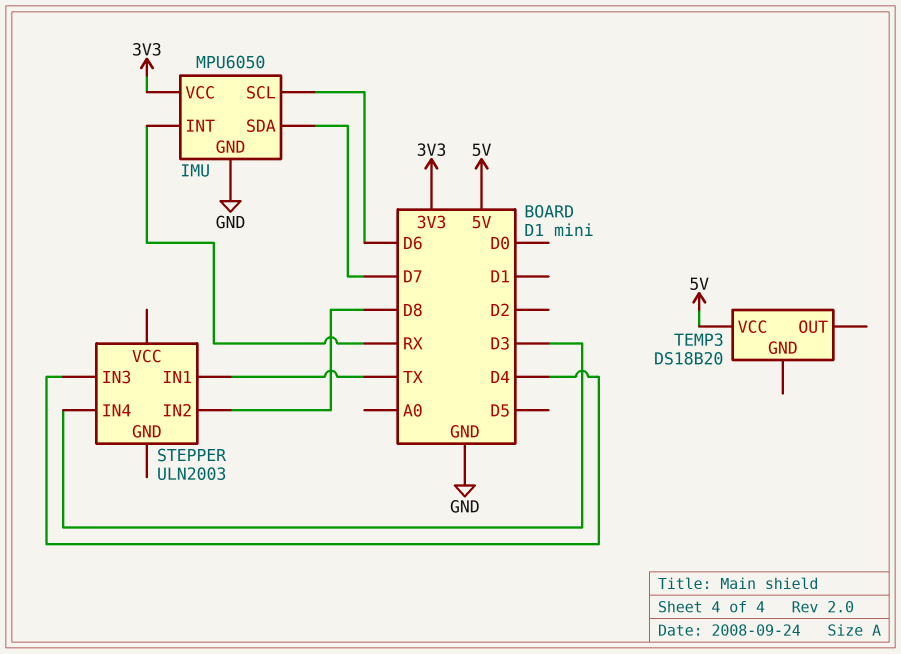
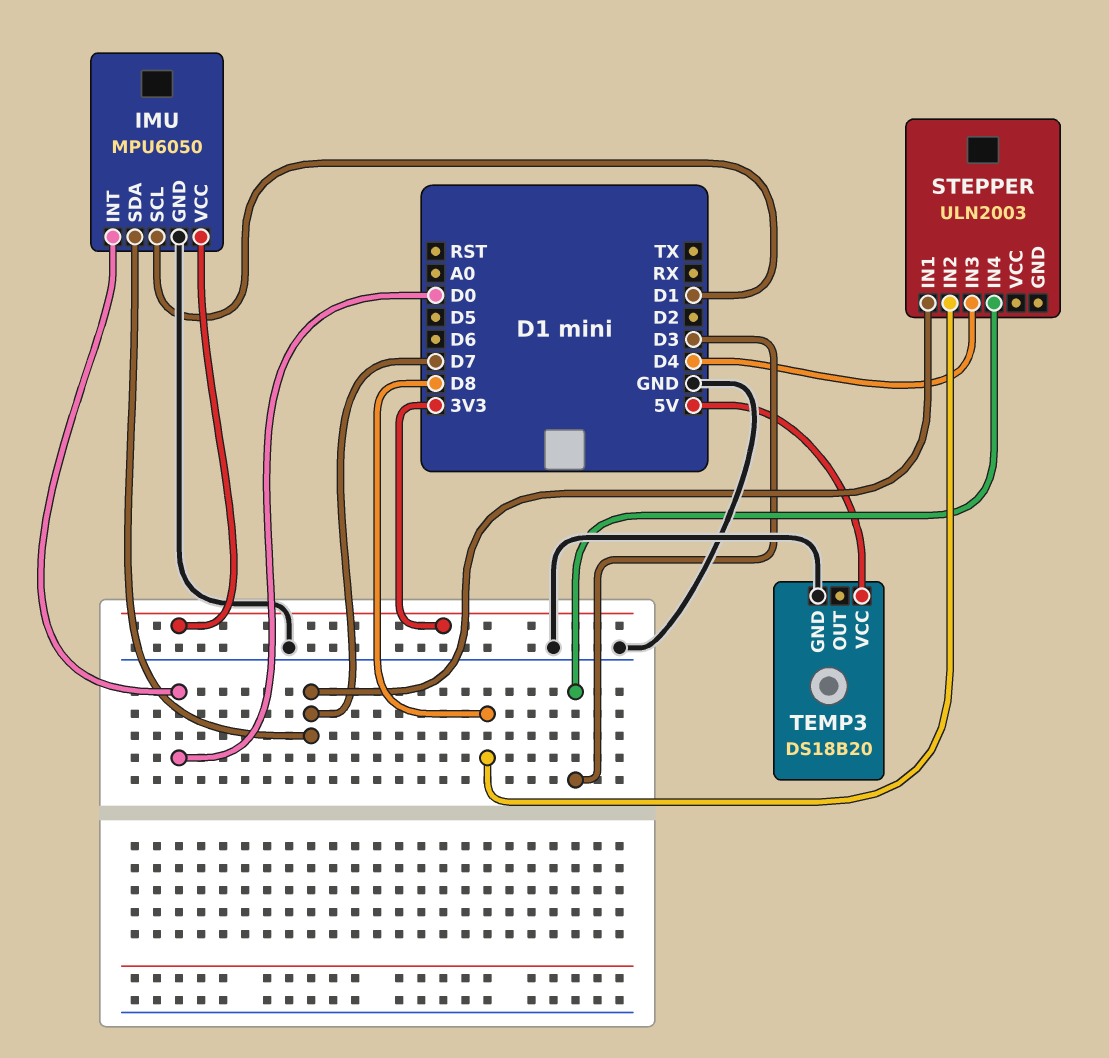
IMU pin INT: RX -> D0
IMU pin SCL: D6 -> D1
STEPPER pin IN1: TX -> D7
TEMP3 pin GND: none -> GND

